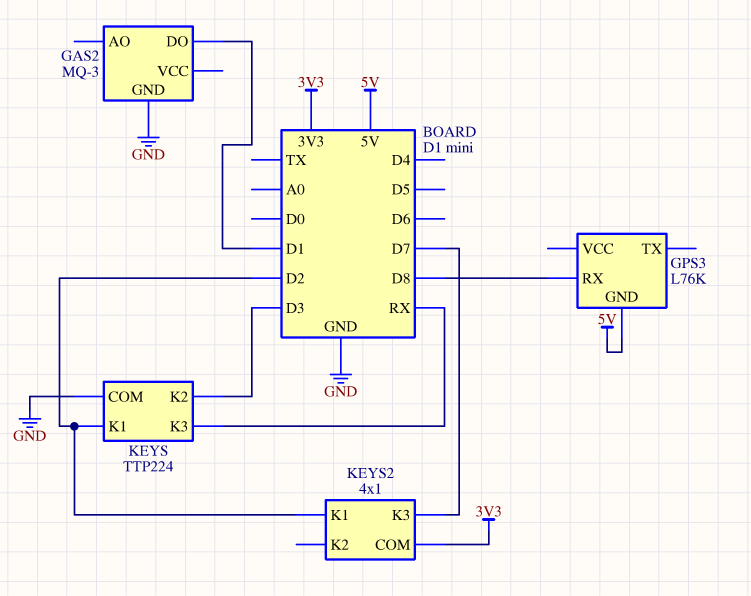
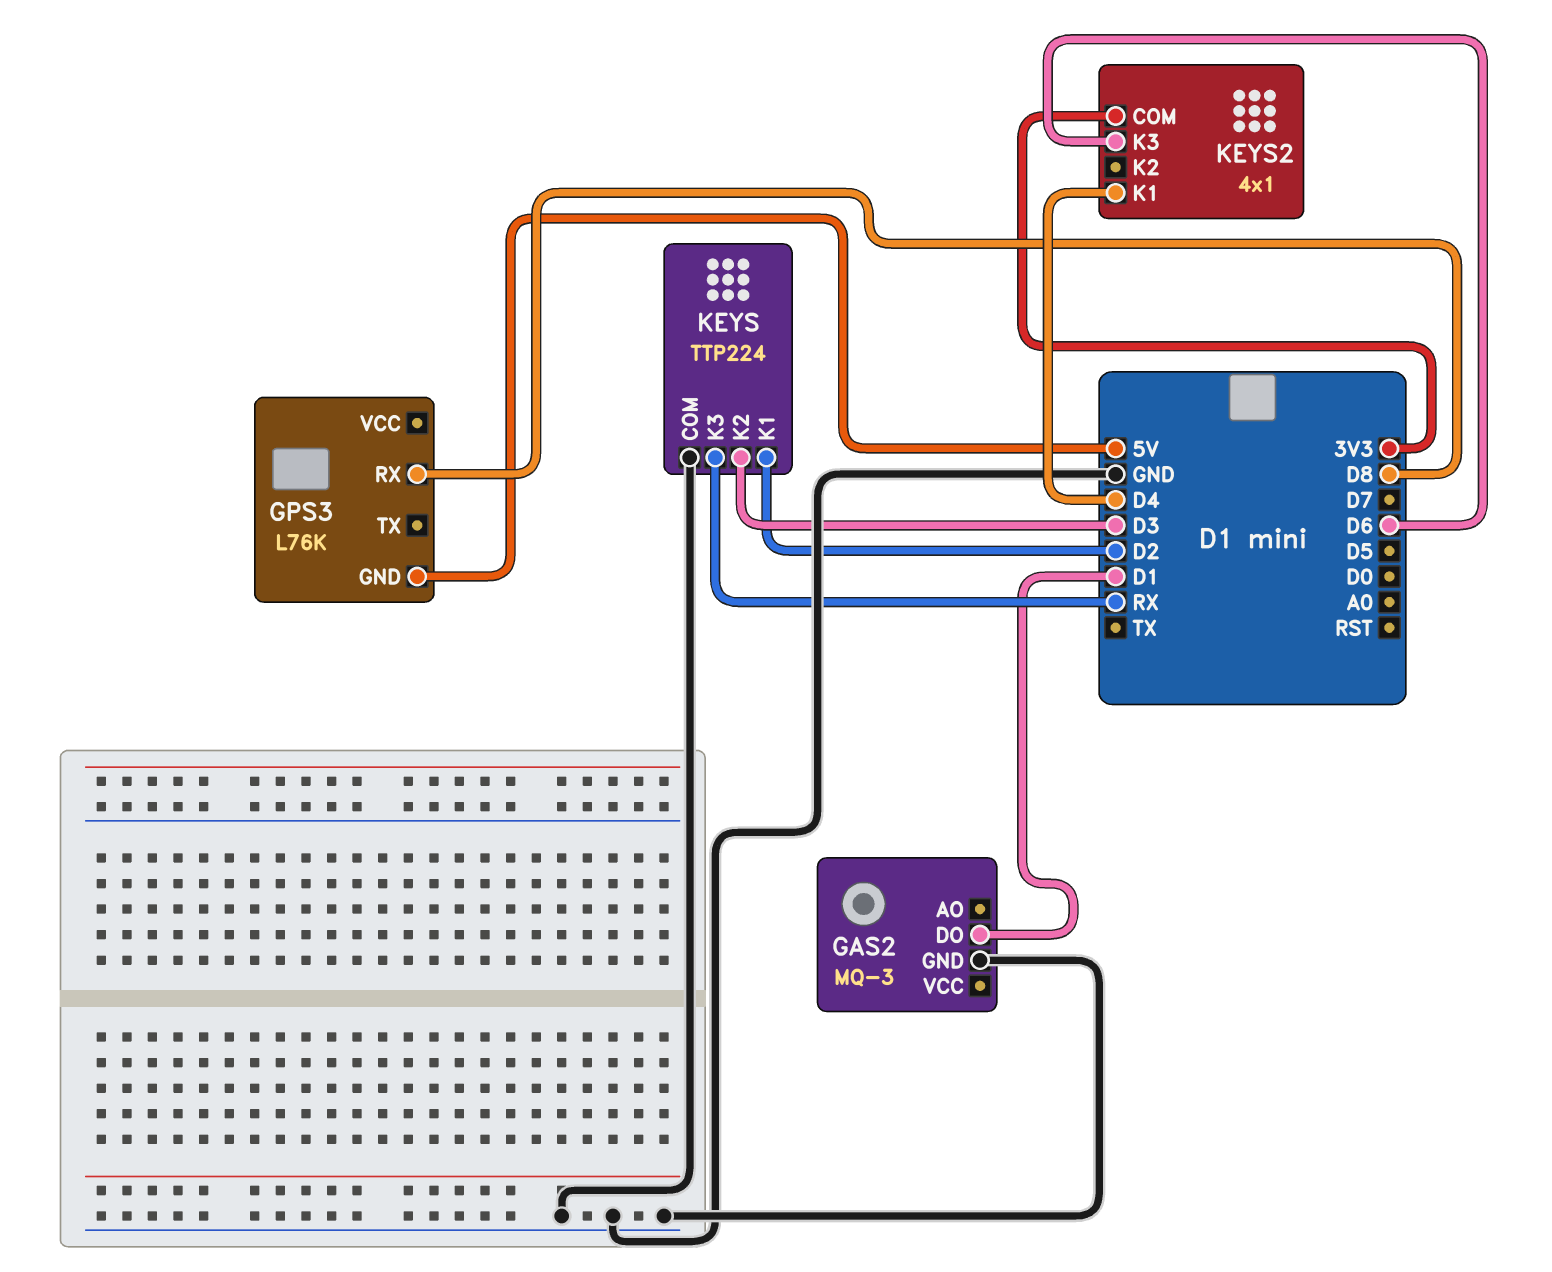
KEYS2 pin K1: D2 -> D4
KEYS2 pin K3: D7 -> D6

